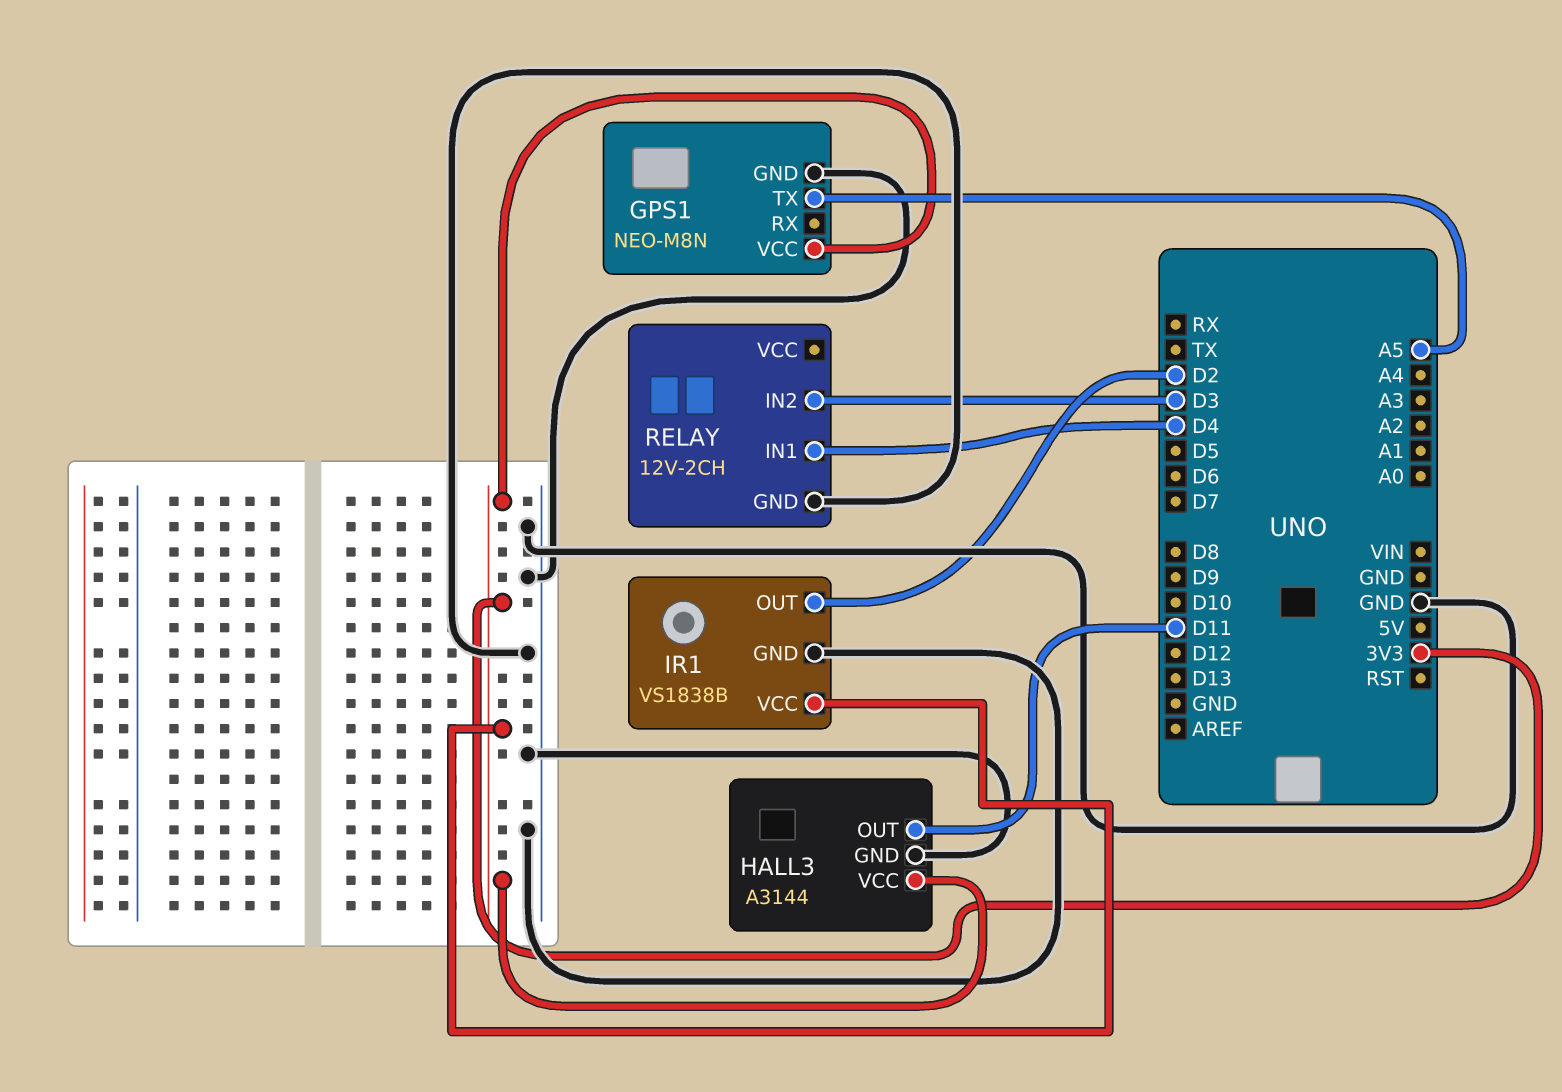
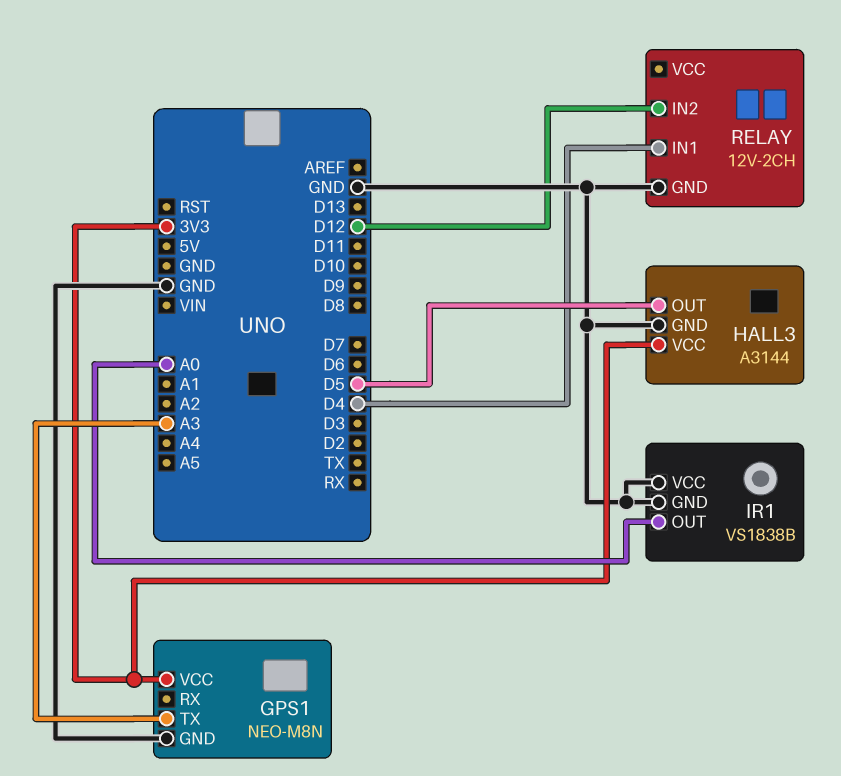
GPS1 pin TX: A5 -> A3
HALL3 pin OUT: D11 -> D5
IR1 pin OUT: D2 -> A0
IR1 pin VCC: 3V3 -> GND
RELAY pin IN2: D3 -> D12

